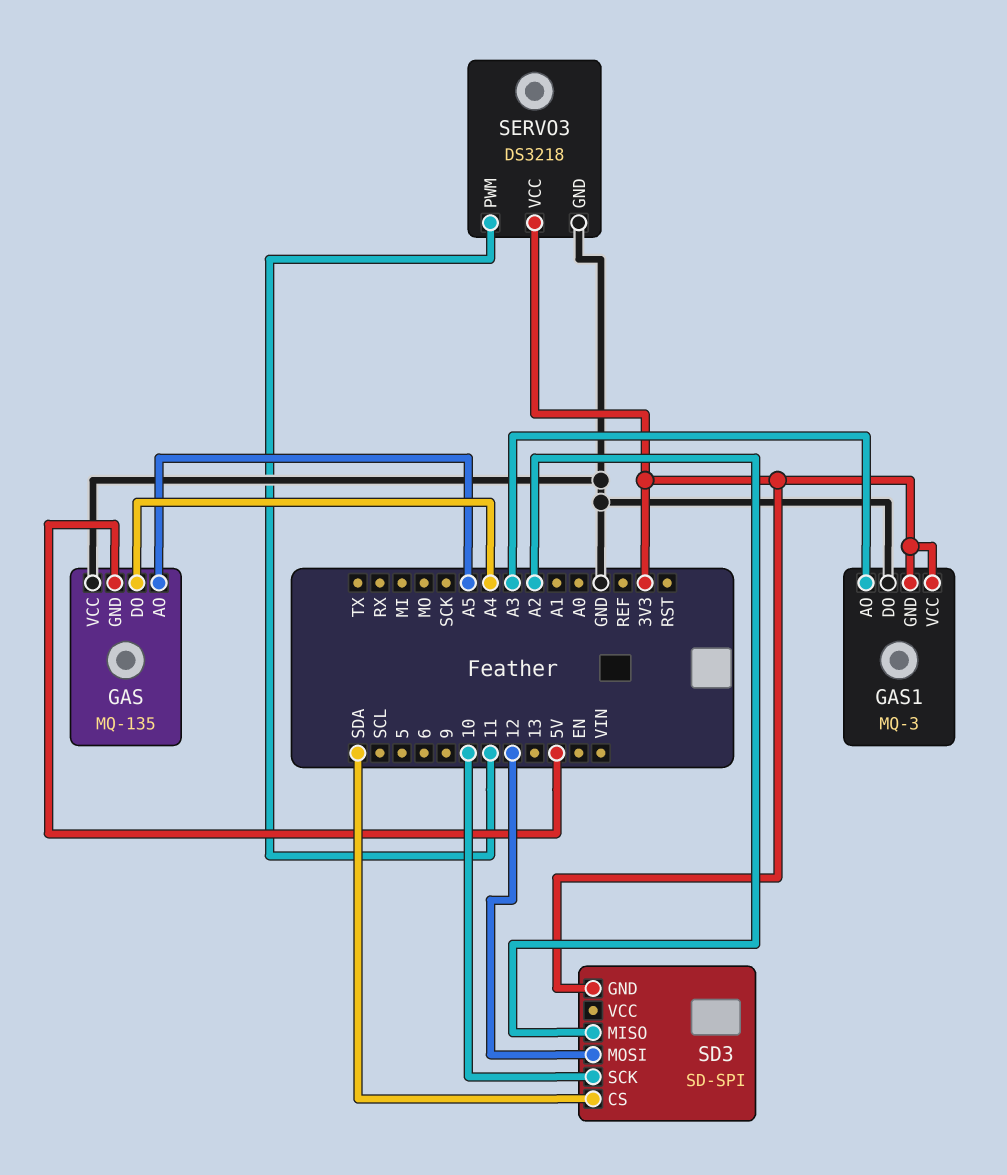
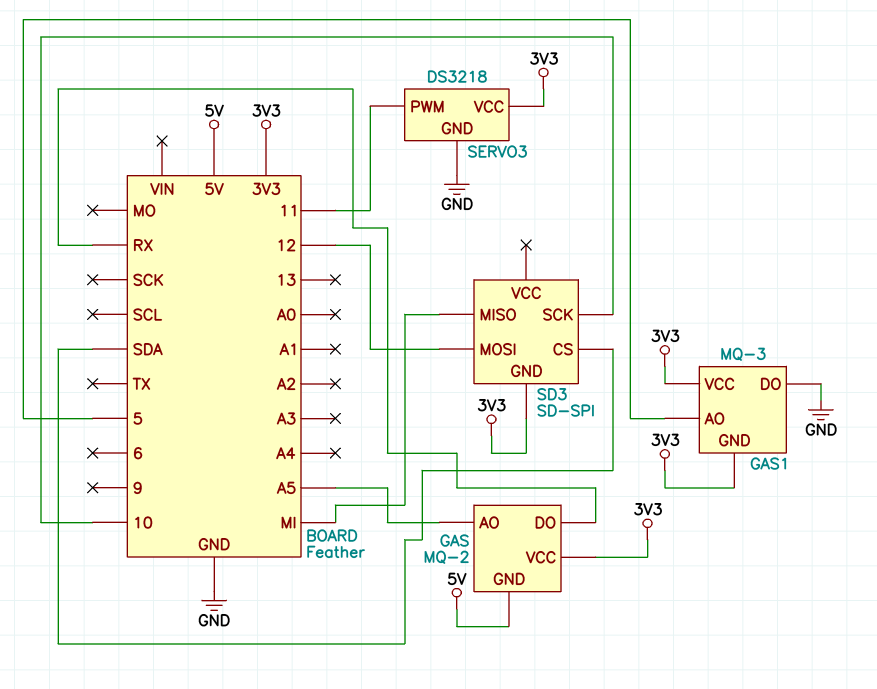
GAS: MQ-135 -> MQ-2
GAS pin DO: A4 -> RX
GAS pin VCC: GND -> 3V3
GAS1 pin AO: A3 -> 5
SD3 pin MISO: A2 -> MI

